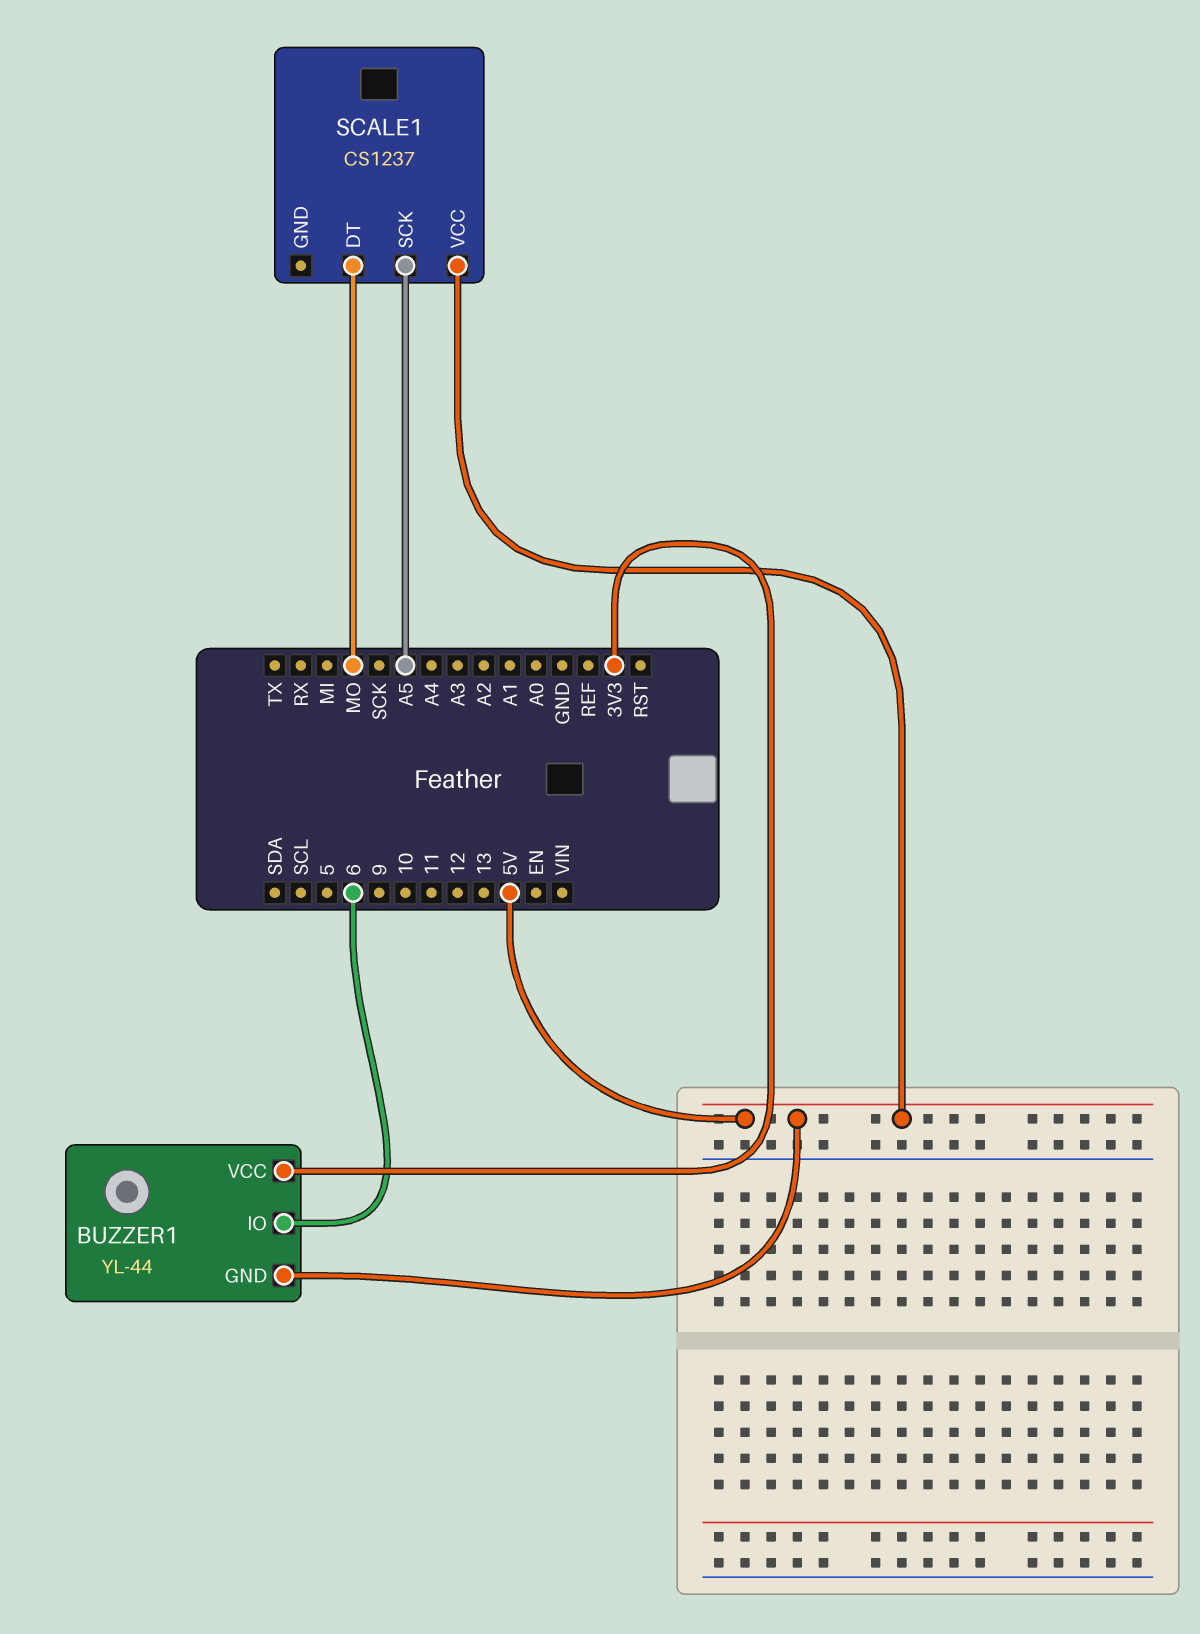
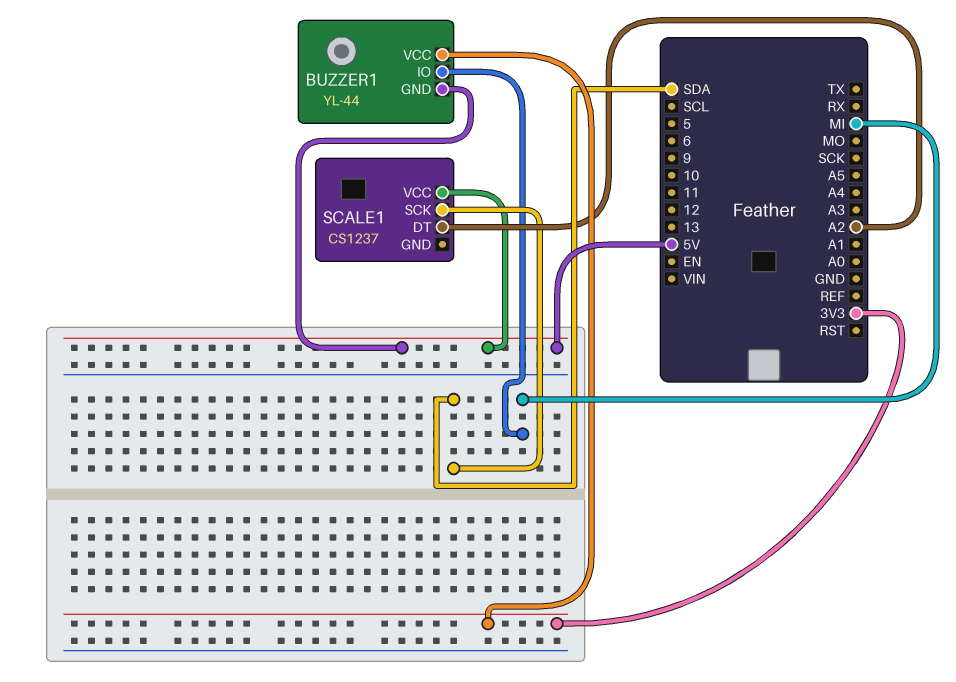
BUZZER1 pin IO: 6 -> MI
SCALE1 pin DT: MO -> A2
SCALE1 pin SCK: A5 -> SDA

